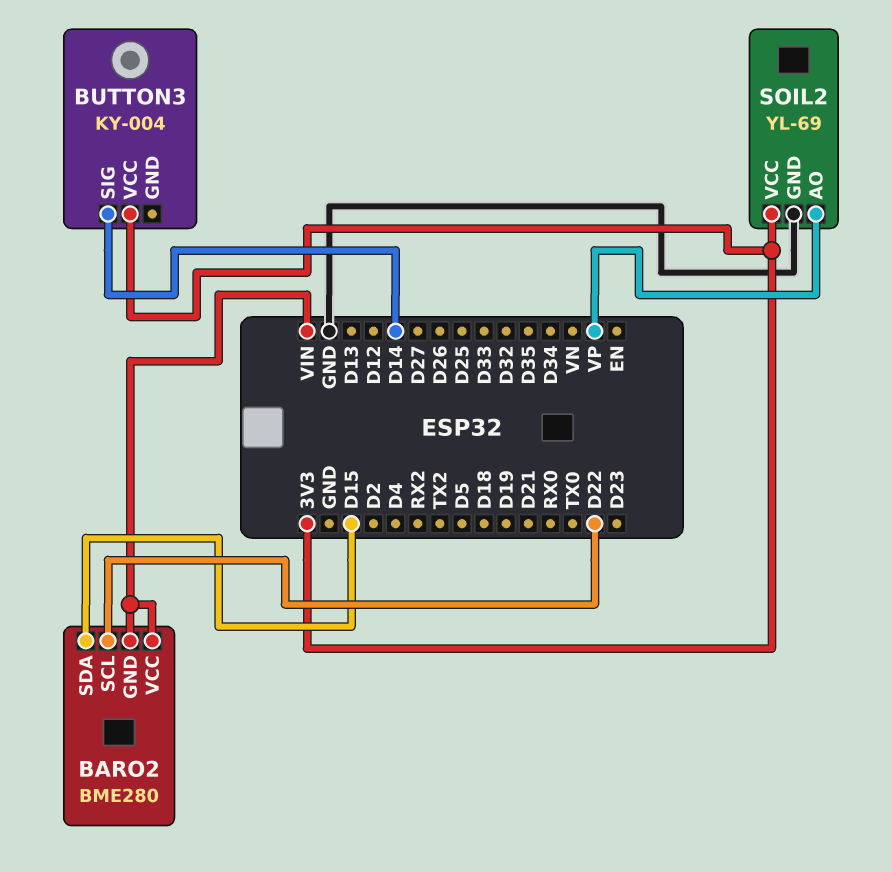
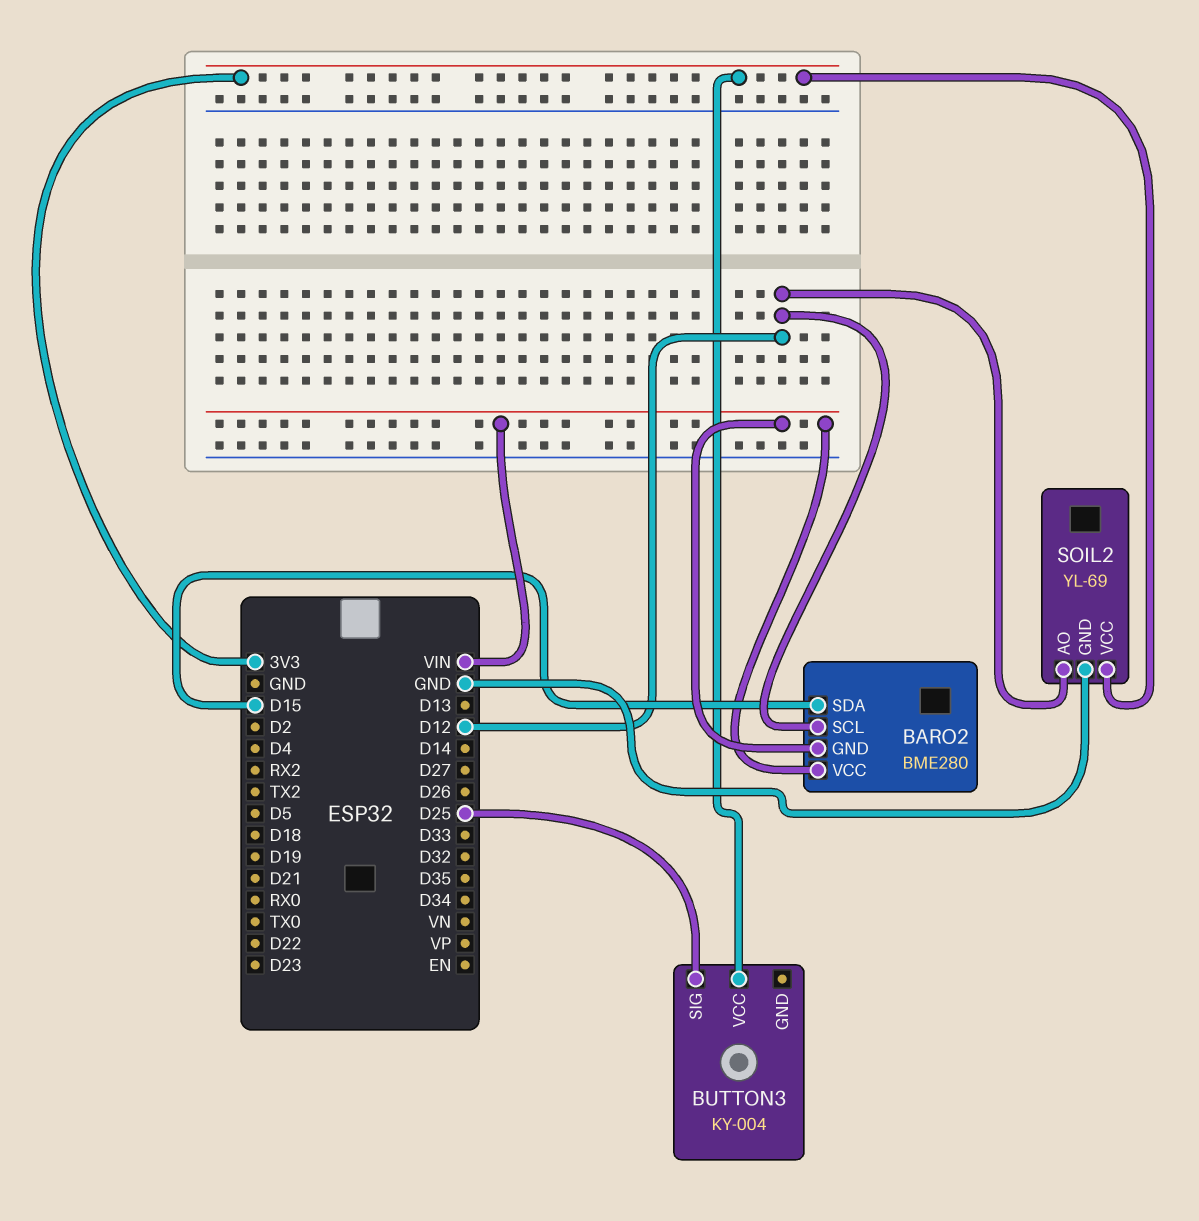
BARO2 pin SCL: D22 -> D12
BUTTON3 pin SIG: D14 -> D25
SOIL2 pin AO: VP -> D12

